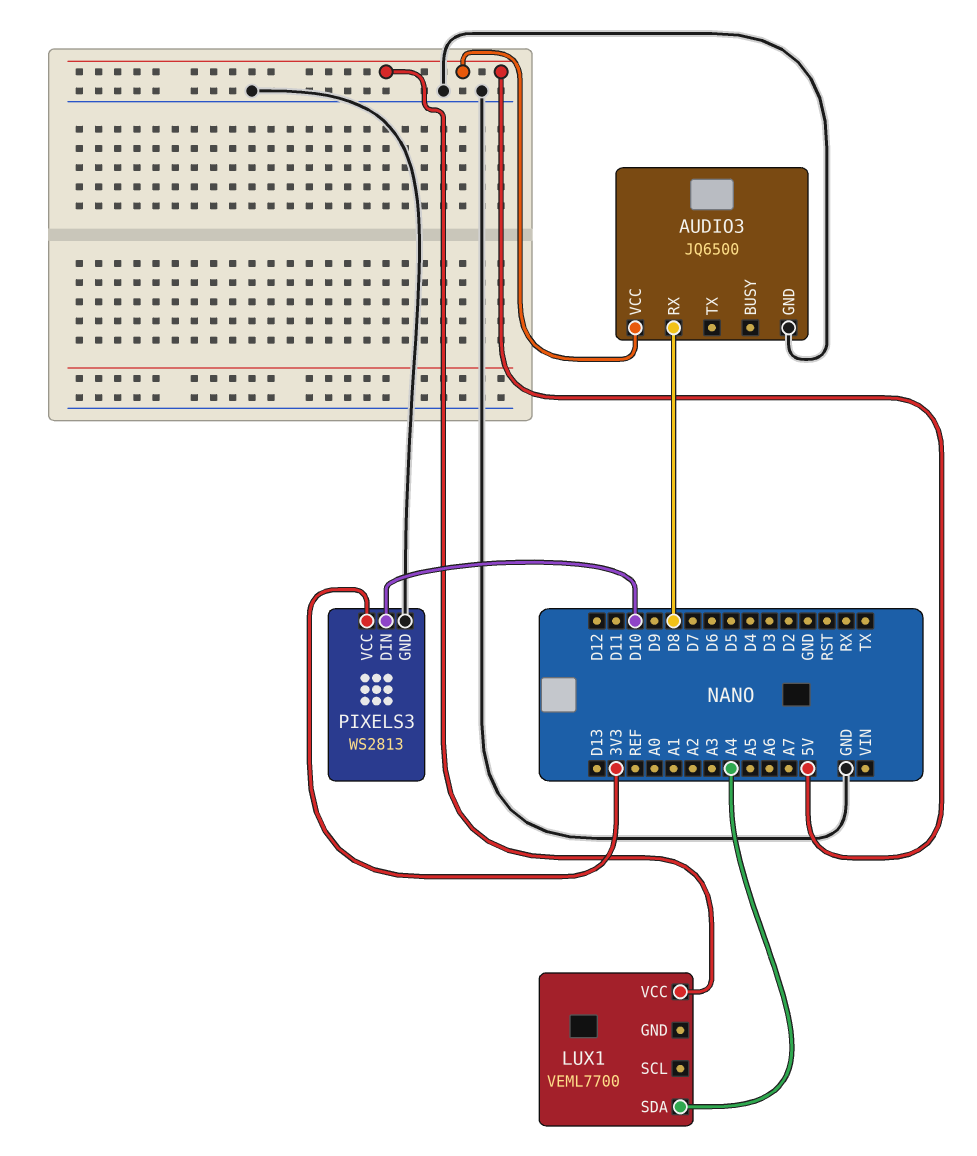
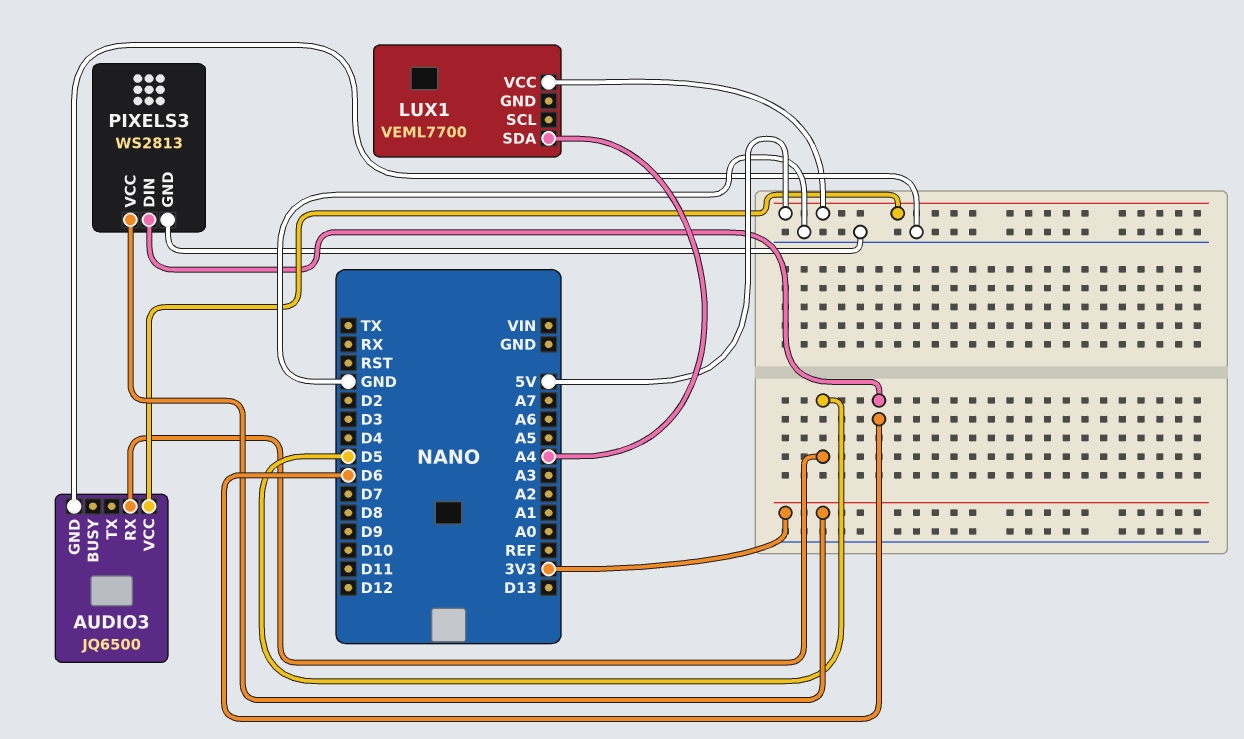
AUDIO3 pin RX: D8 -> D5
PIXELS3 pin DIN: D10 -> D6

